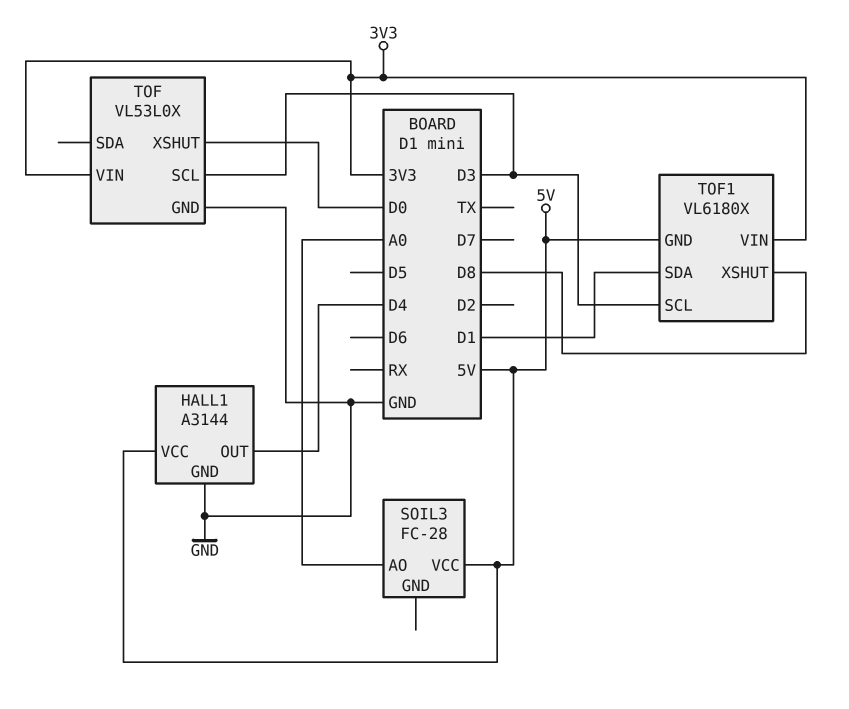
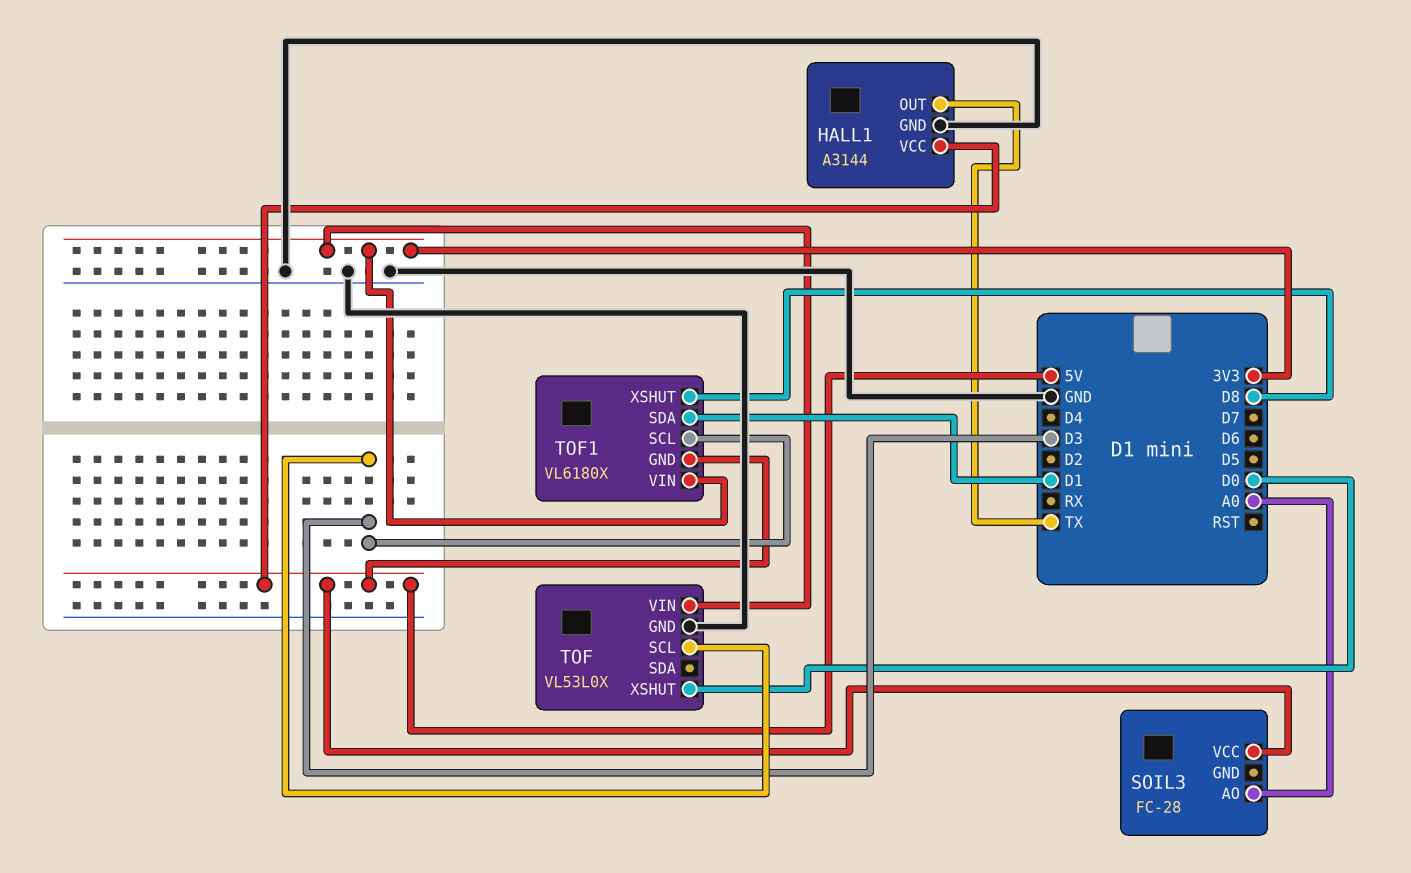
HALL1 pin OUT: D4 -> TX

